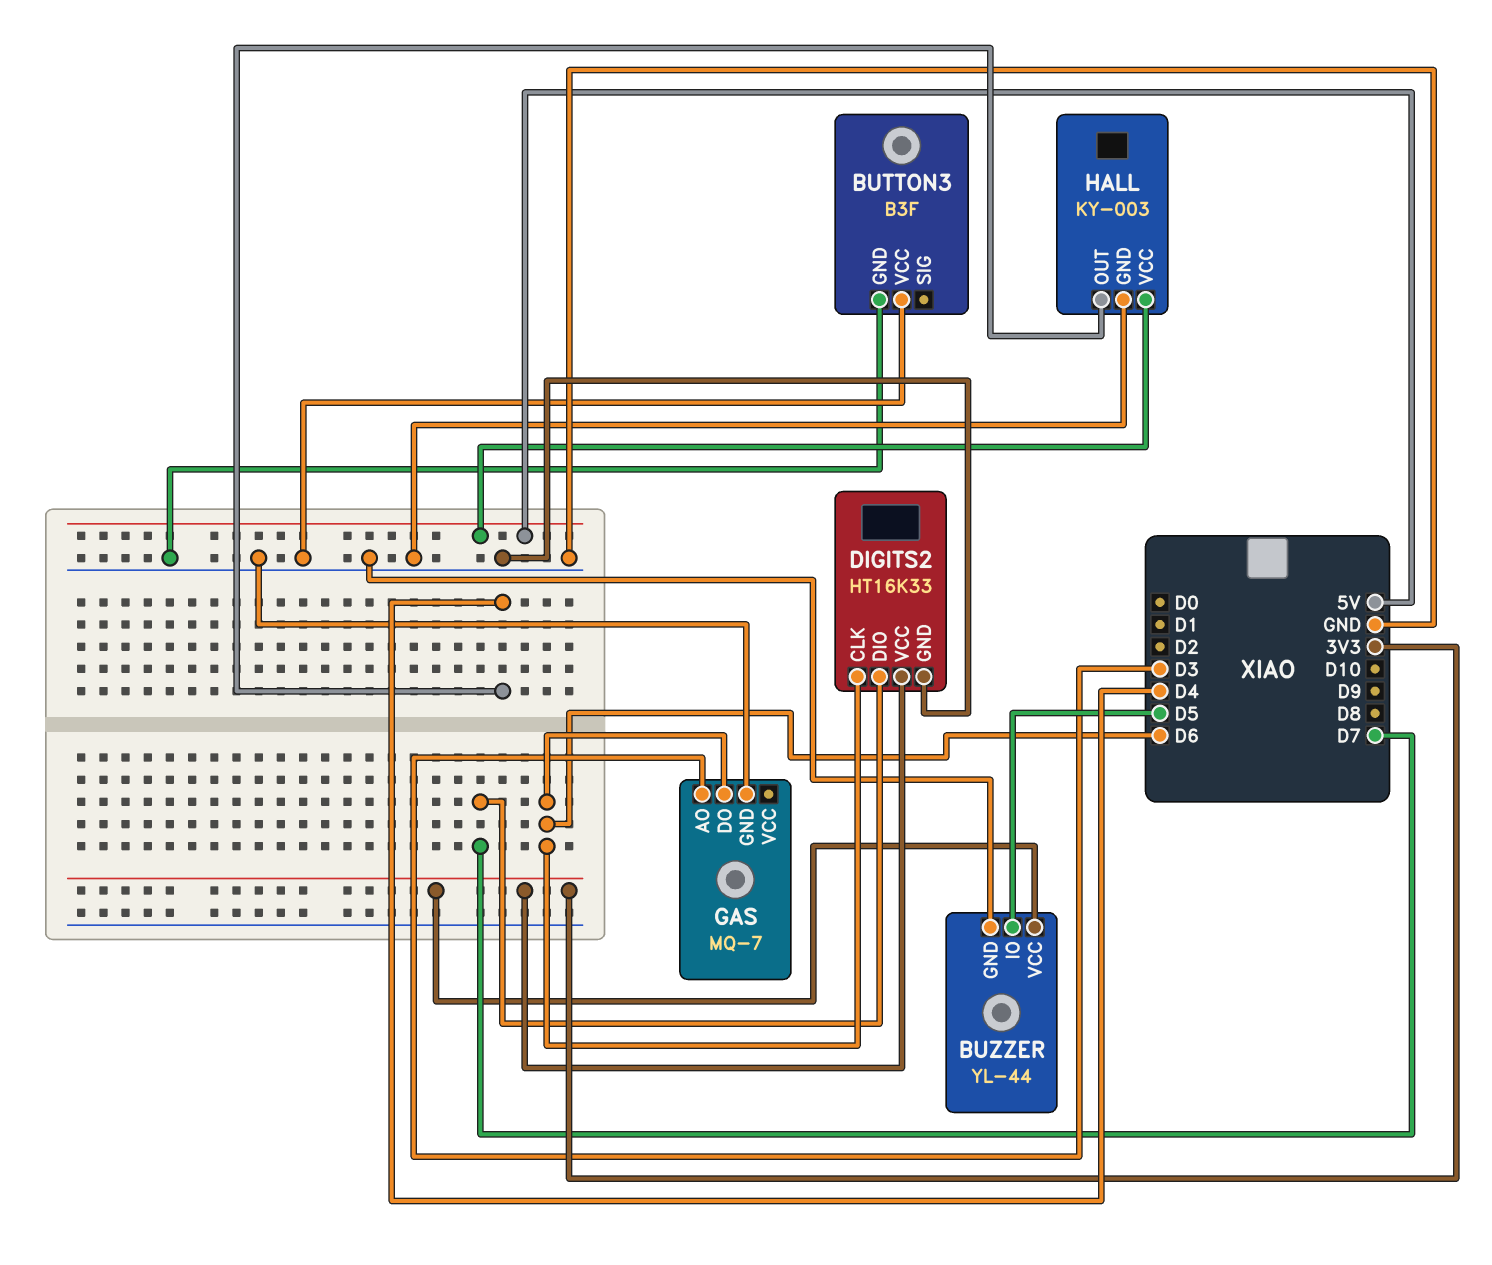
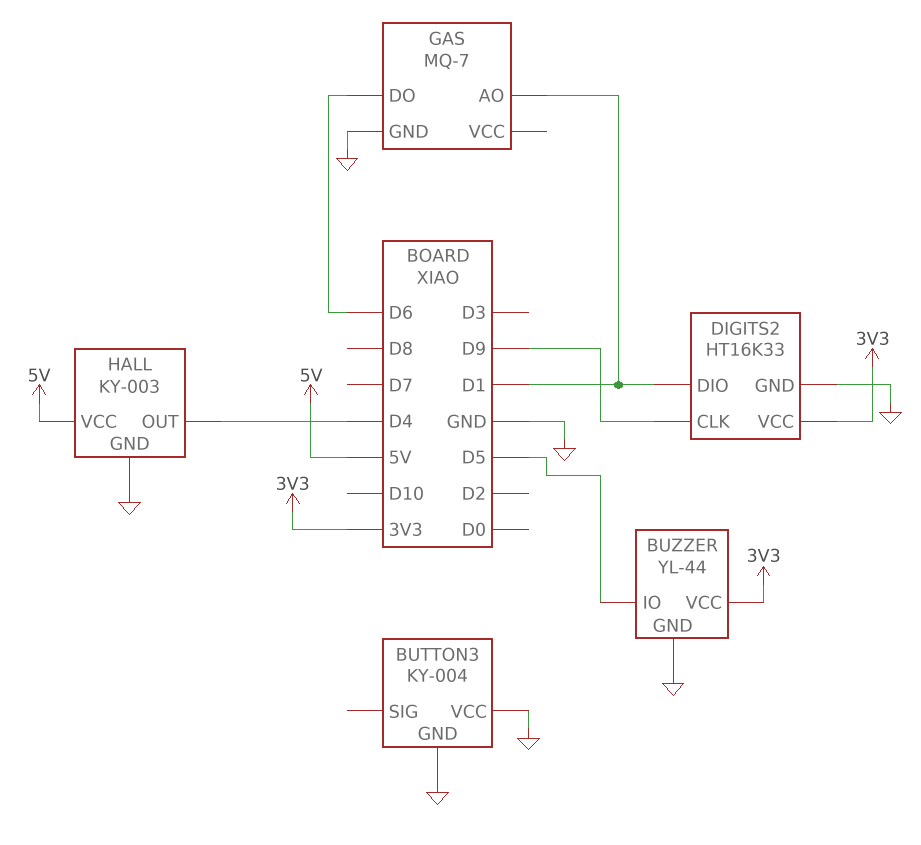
BUTTON3: B3F -> KY-004
DIGITS2 pin CLK: D6 -> D9
DIGITS2 pin DIO: D7 -> D1
GAS pin AO: D3 -> D1

